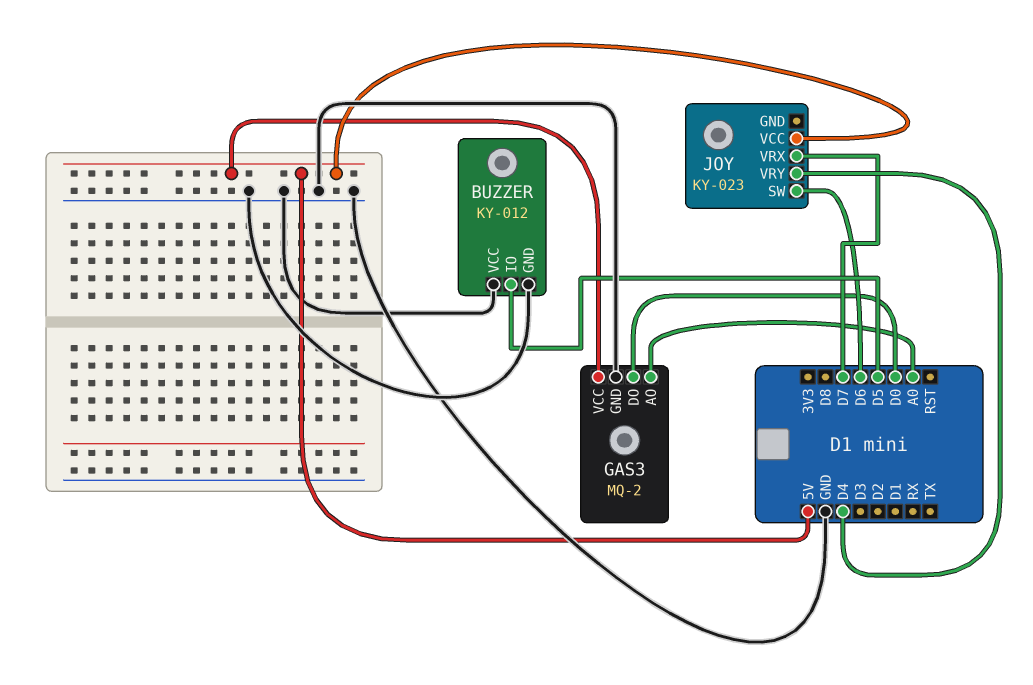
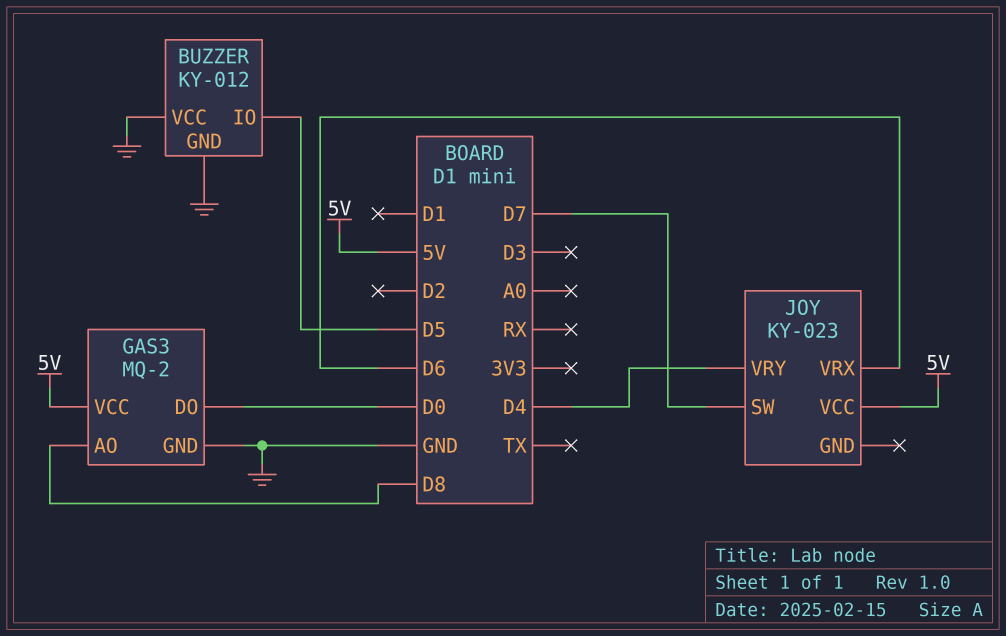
GAS3 pin AO: A0 -> D8
JOY pin SW: D6 -> D7
JOY pin VRX: D7 -> D6

